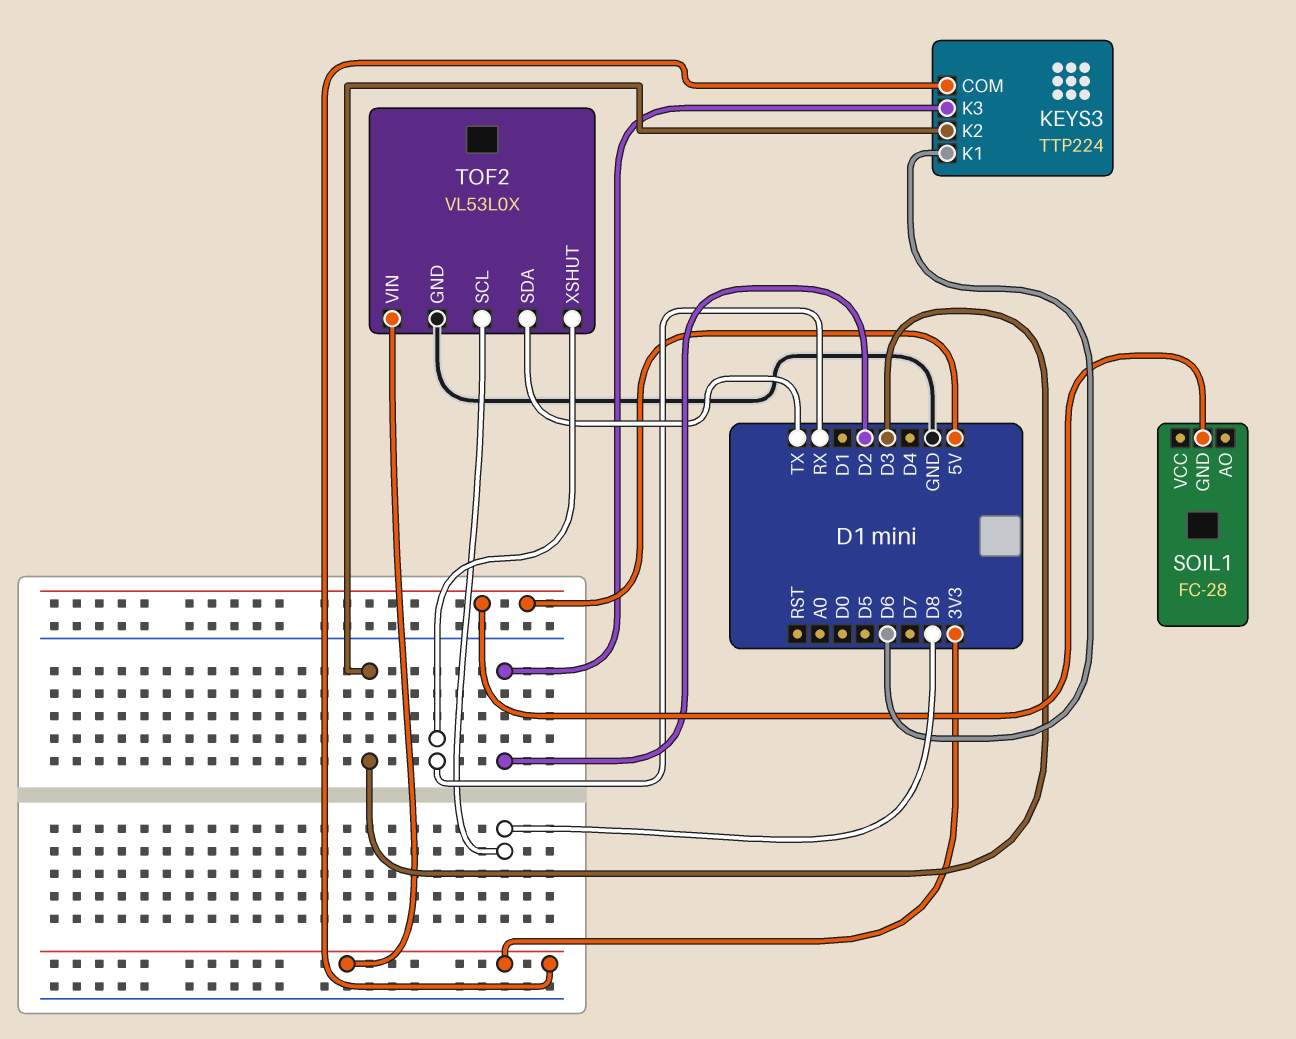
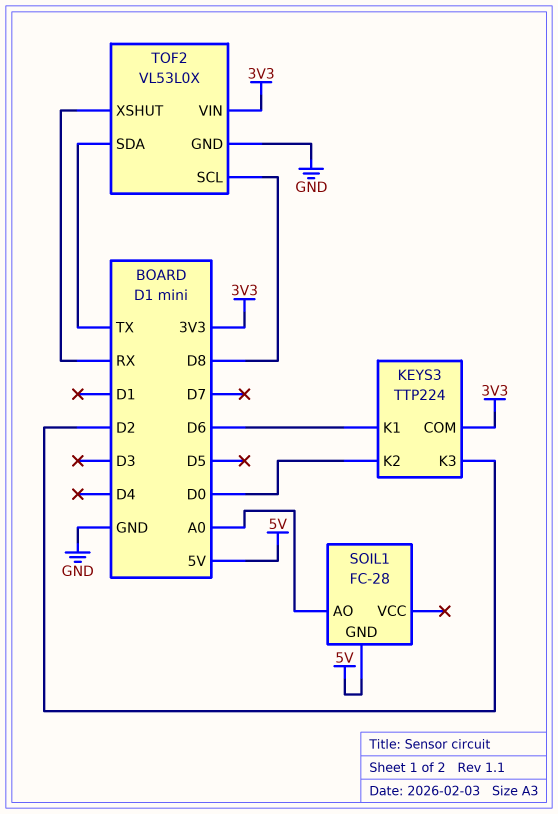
KEYS3 pin K2: D3 -> D0
SOIL1 pin AO: none -> A0

